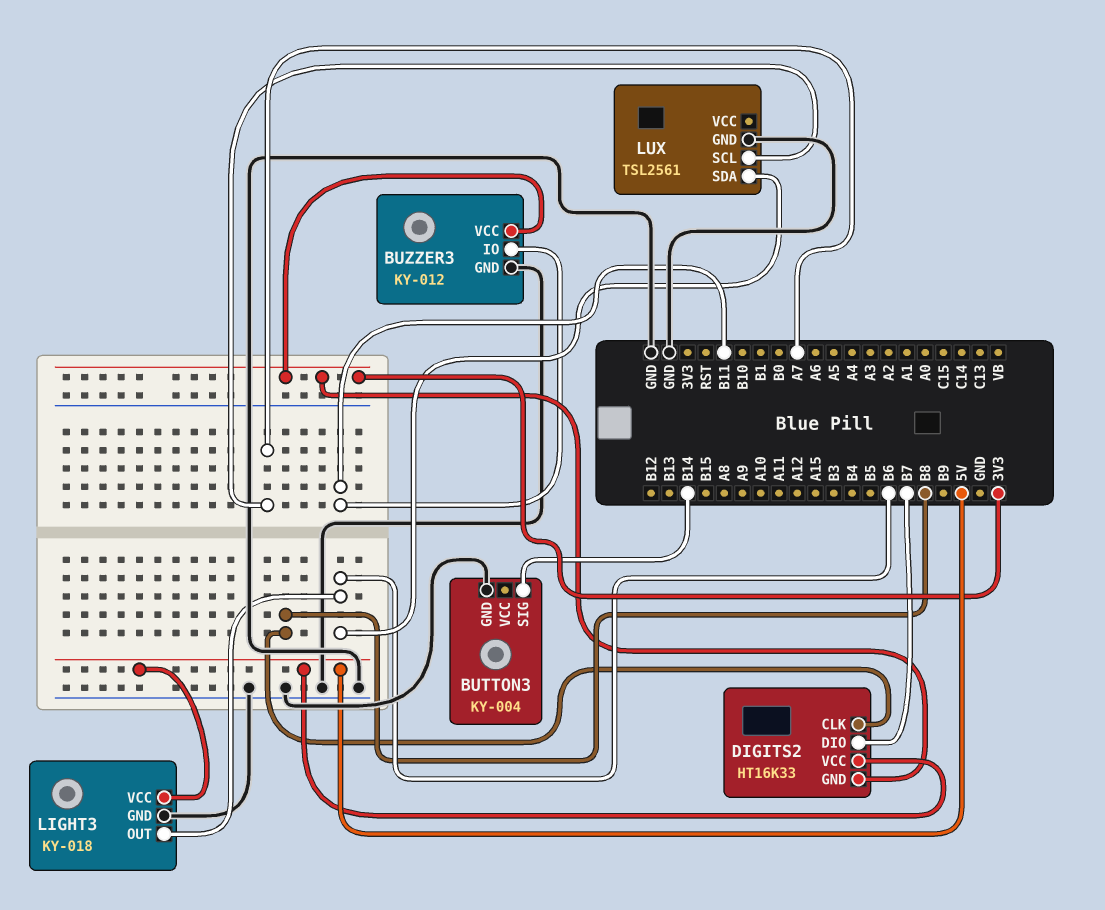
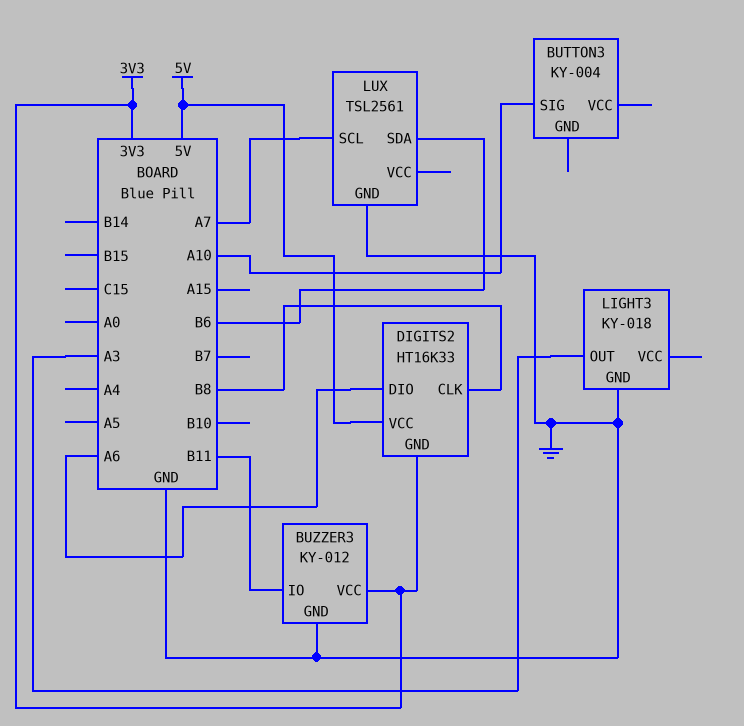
BUTTON3 pin GND: GND -> none
BUTTON3 pin SIG: B14 -> A10
DIGITS2 pin DIO: B7 -> A6
LIGHT3 pin OUT: B6 -> A3
LIGHT3 pin VCC: 5V -> none

